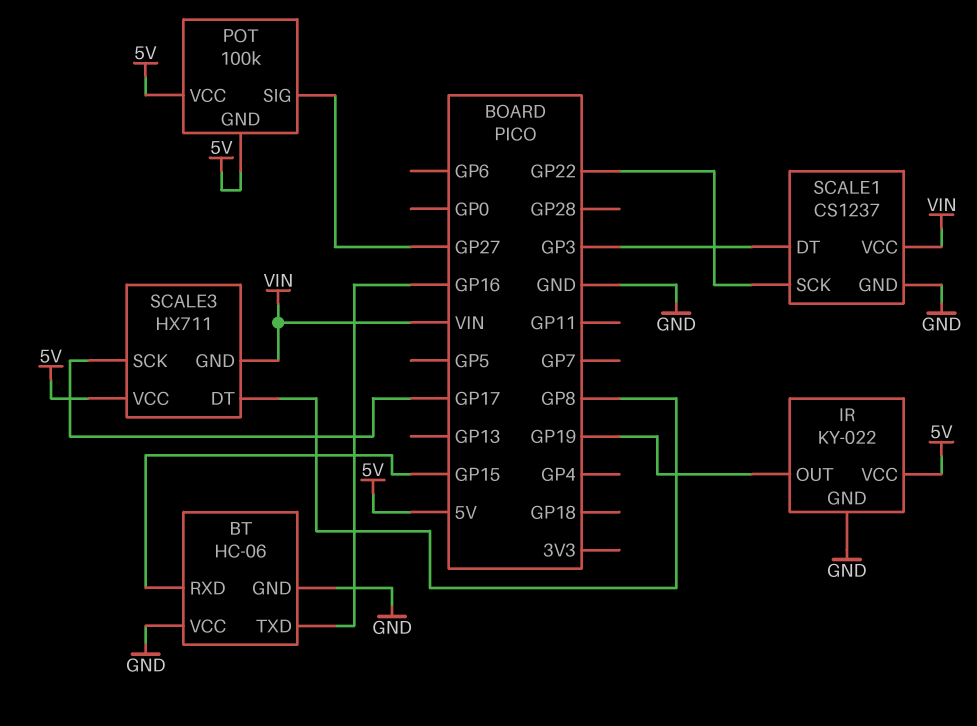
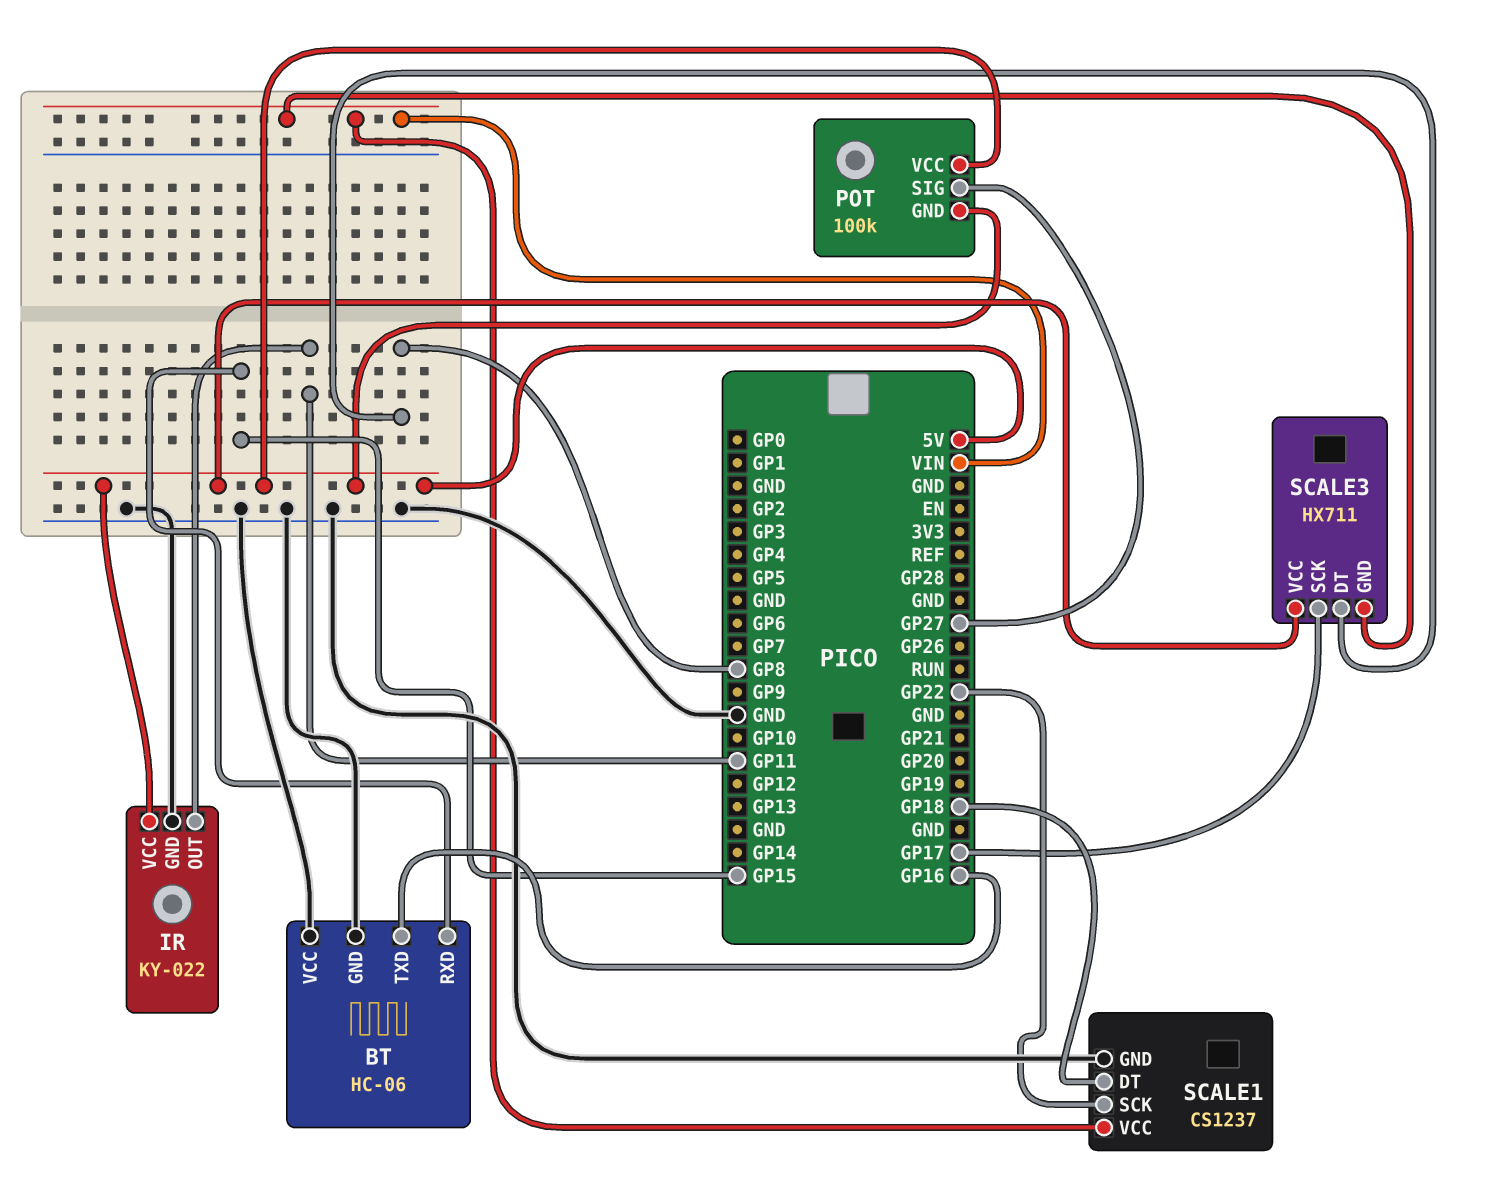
IR pin OUT: GP19 -> GP11
SCALE1 pin DT: GP3 -> GP18

